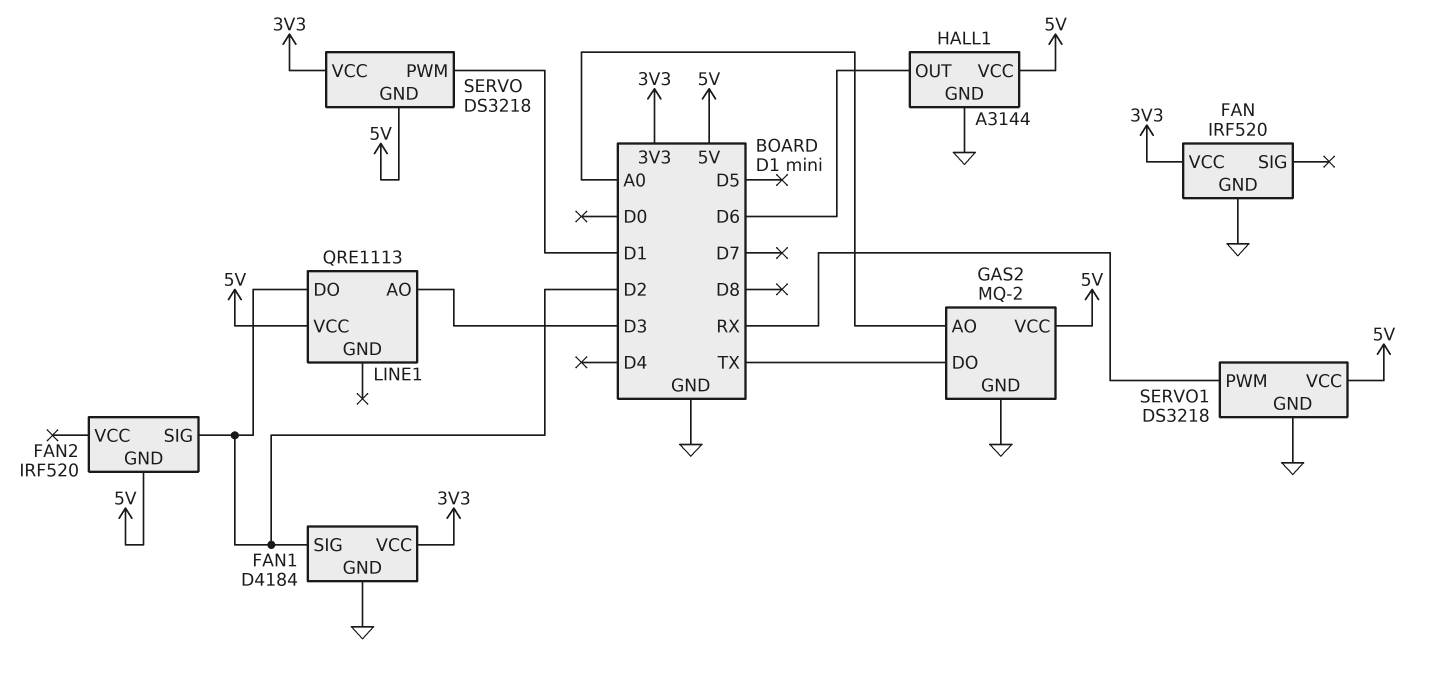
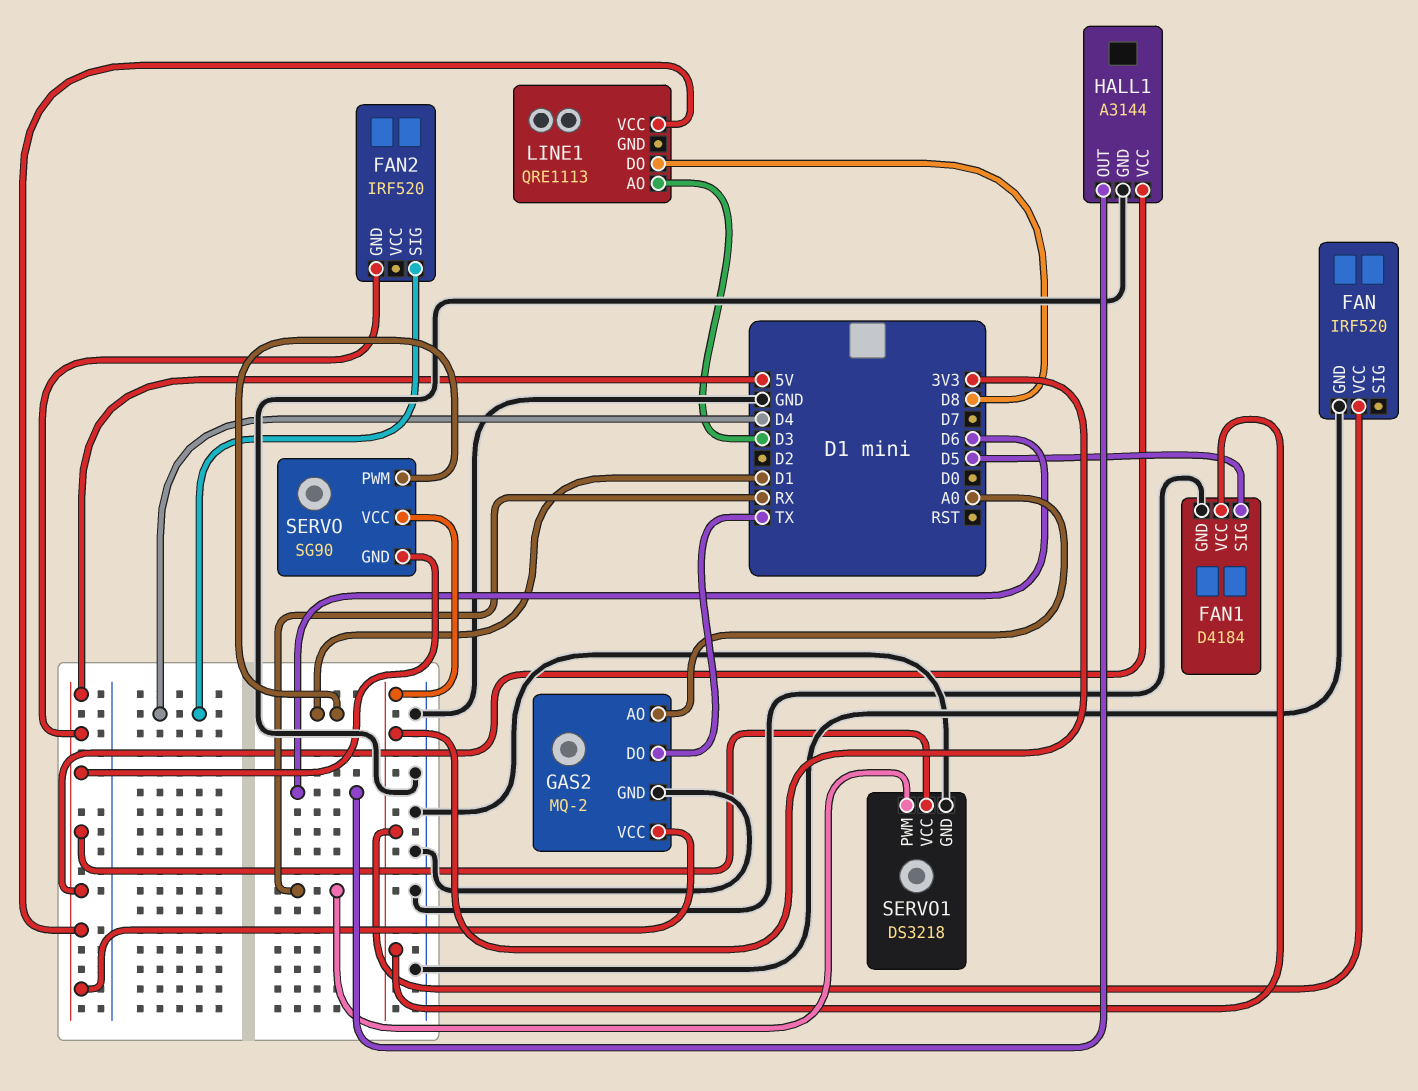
FAN1 pin SIG: D2 -> D5
FAN2 pin SIG: D2 -> D4
LINE1 pin DO: D2 -> D8
SERVO: DS3218 -> SG90

